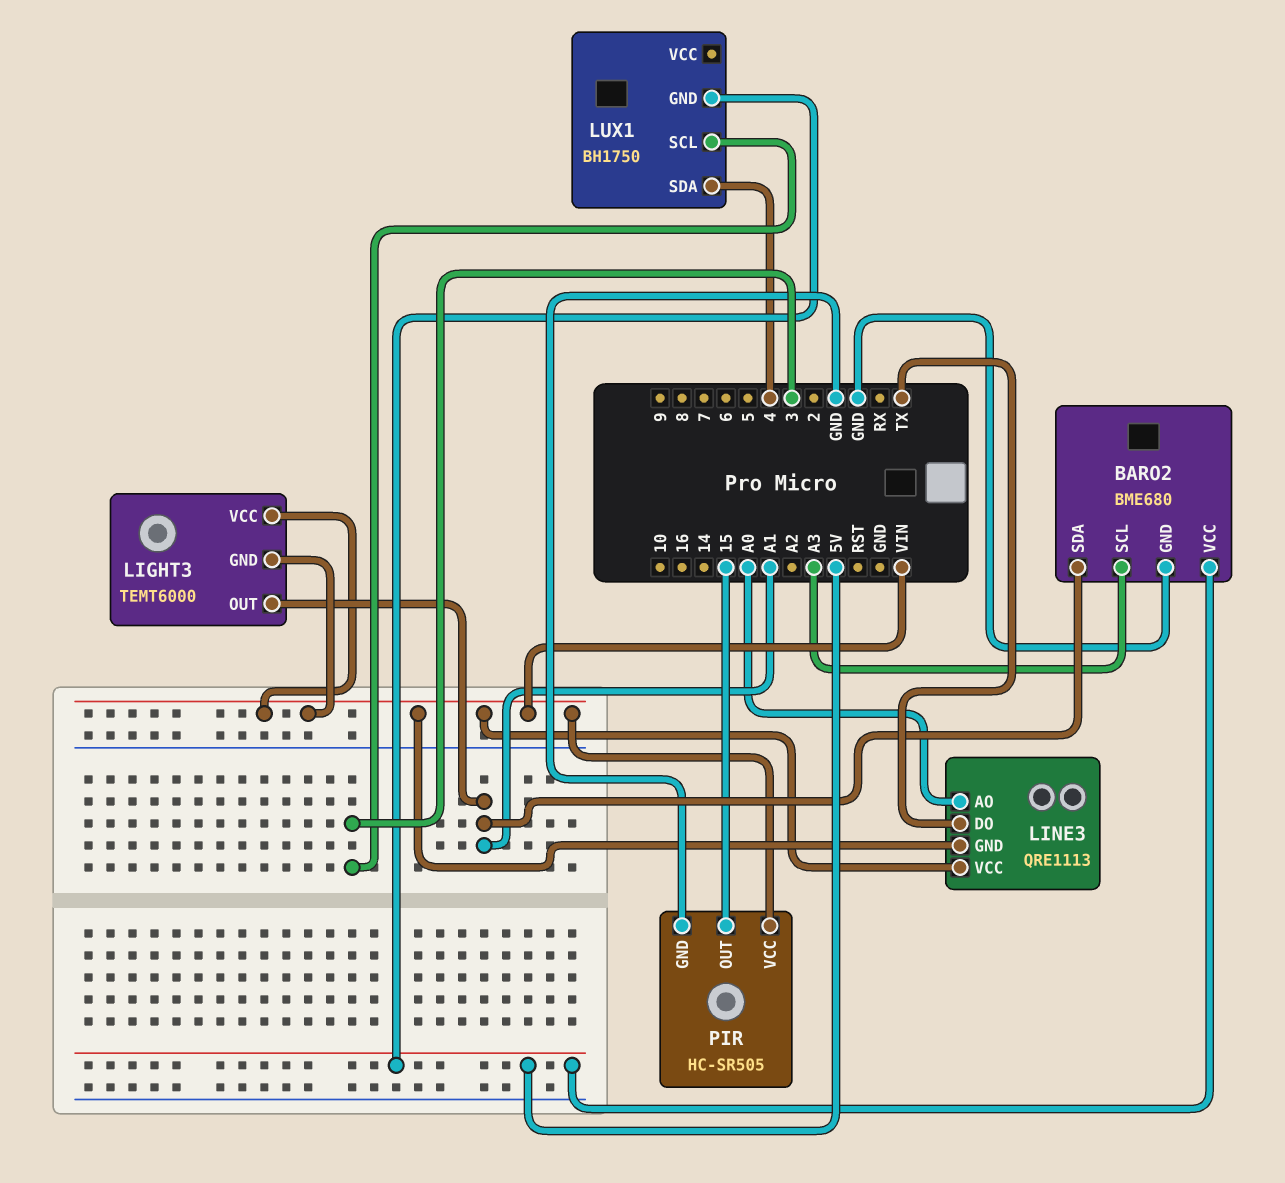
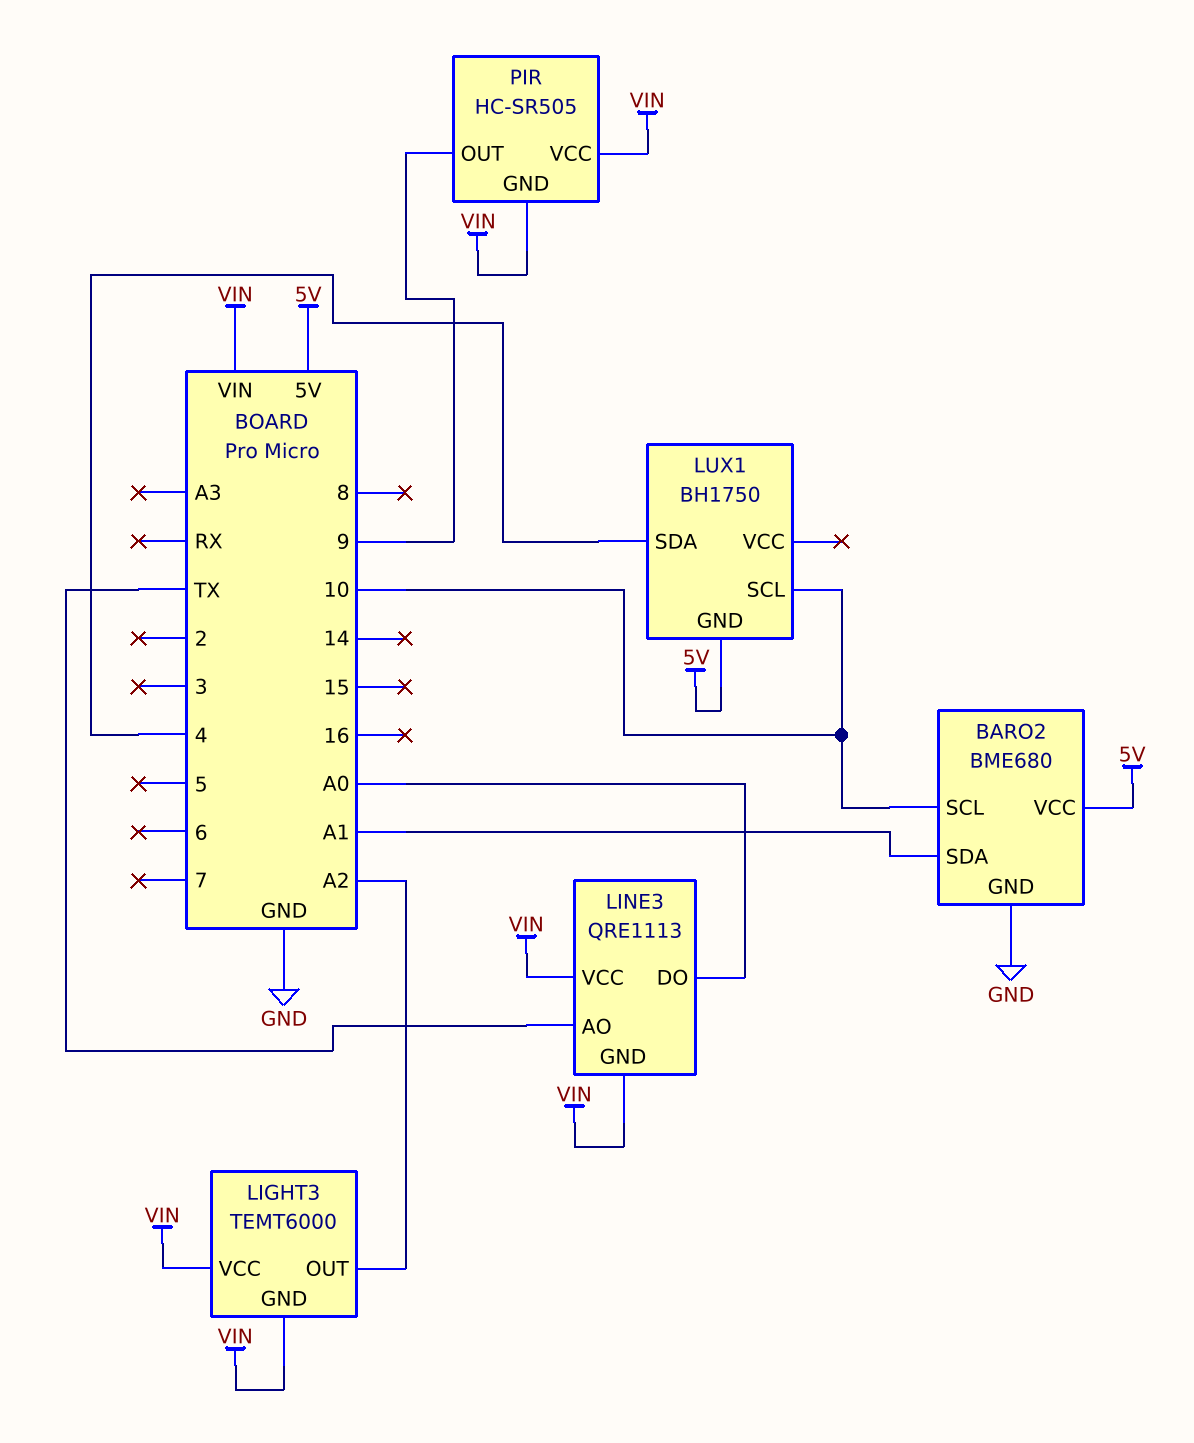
BARO2 pin SCL: A3 -> 10
LIGHT3 pin OUT: A1 -> A2
LINE3 pin AO: A0 -> TX
LINE3 pin DO: TX -> A0
LUX1 pin SCL: 3 -> 10
PIR pin GND: GND -> VIN
PIR pin OUT: 15 -> 9

